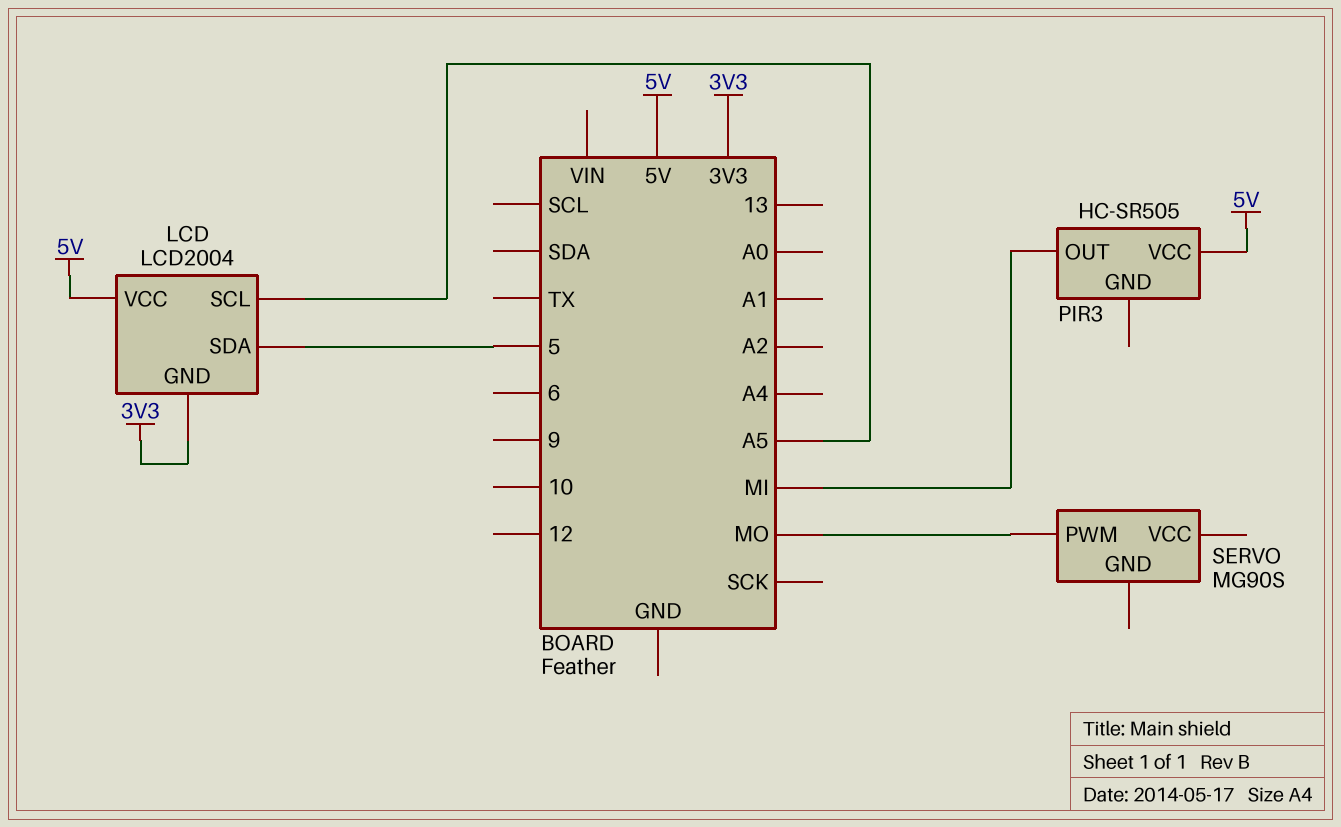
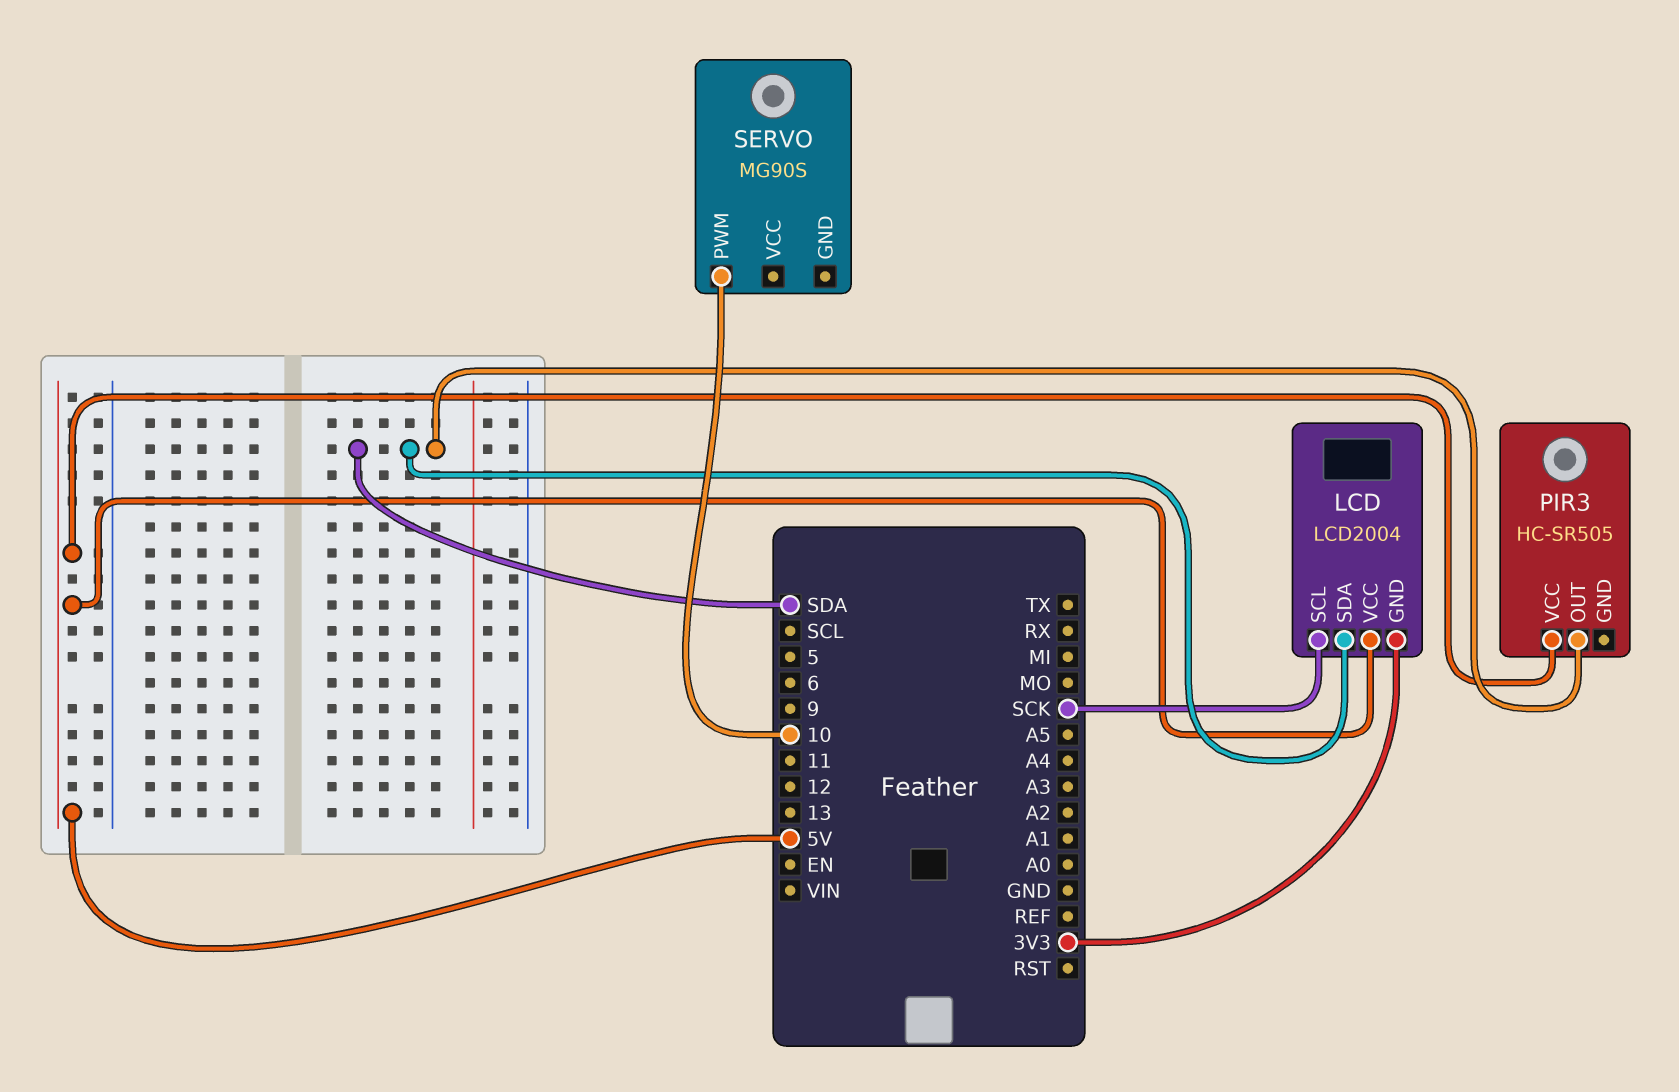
LCD pin SCL: A5 -> SCK
LCD pin SDA: 5 -> SDA
PIR3 pin OUT: MI -> SDA
SERVO pin PWM: MO -> 10

